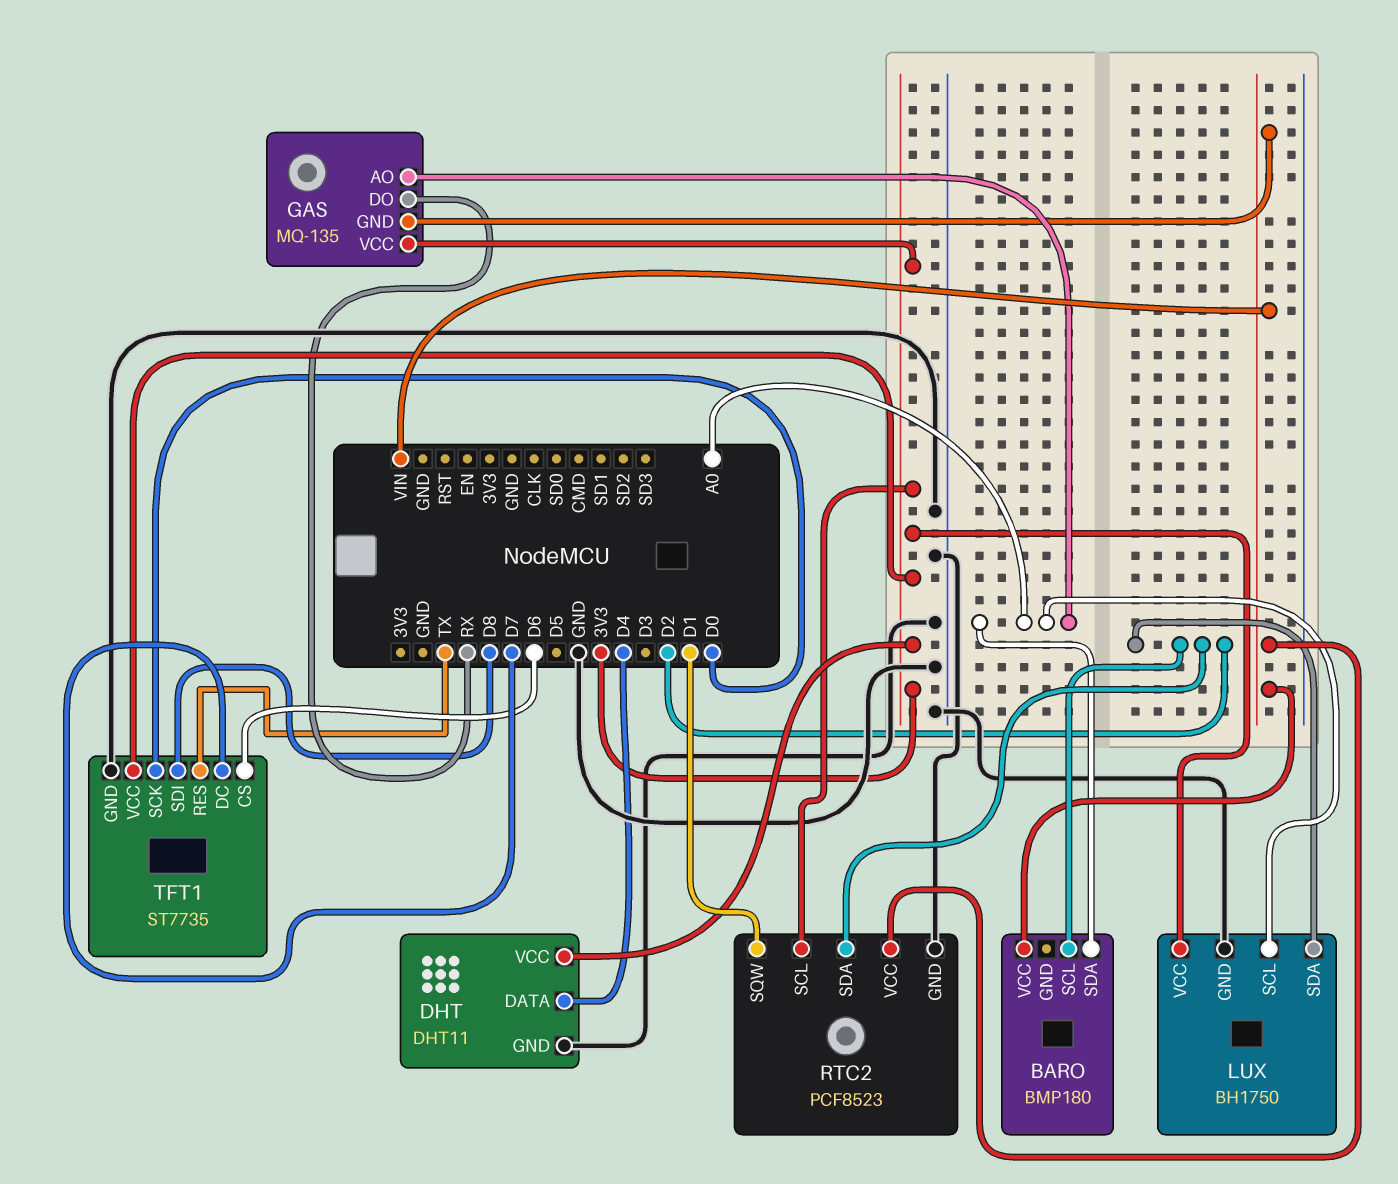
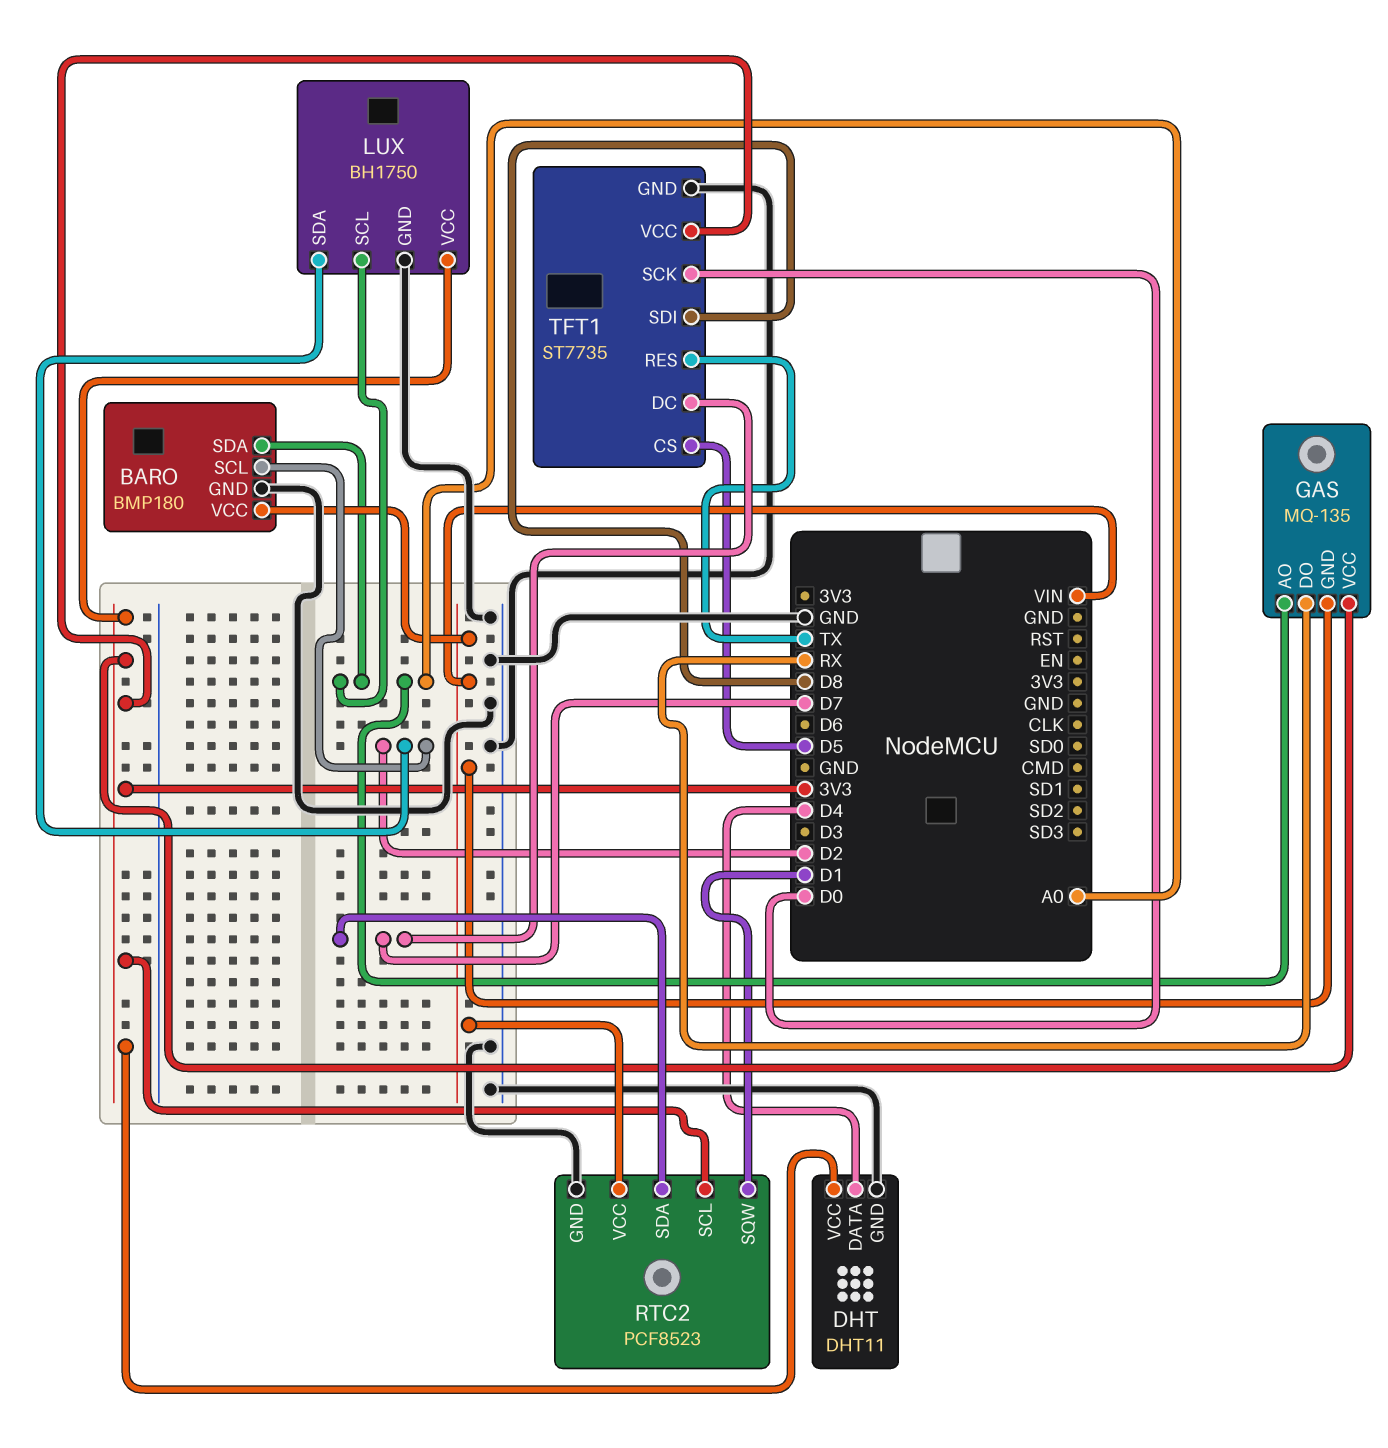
BARO pin GND: none -> GND
RTC2 pin SDA: D2 -> D7
TFT1 pin CS: D6 -> D5

